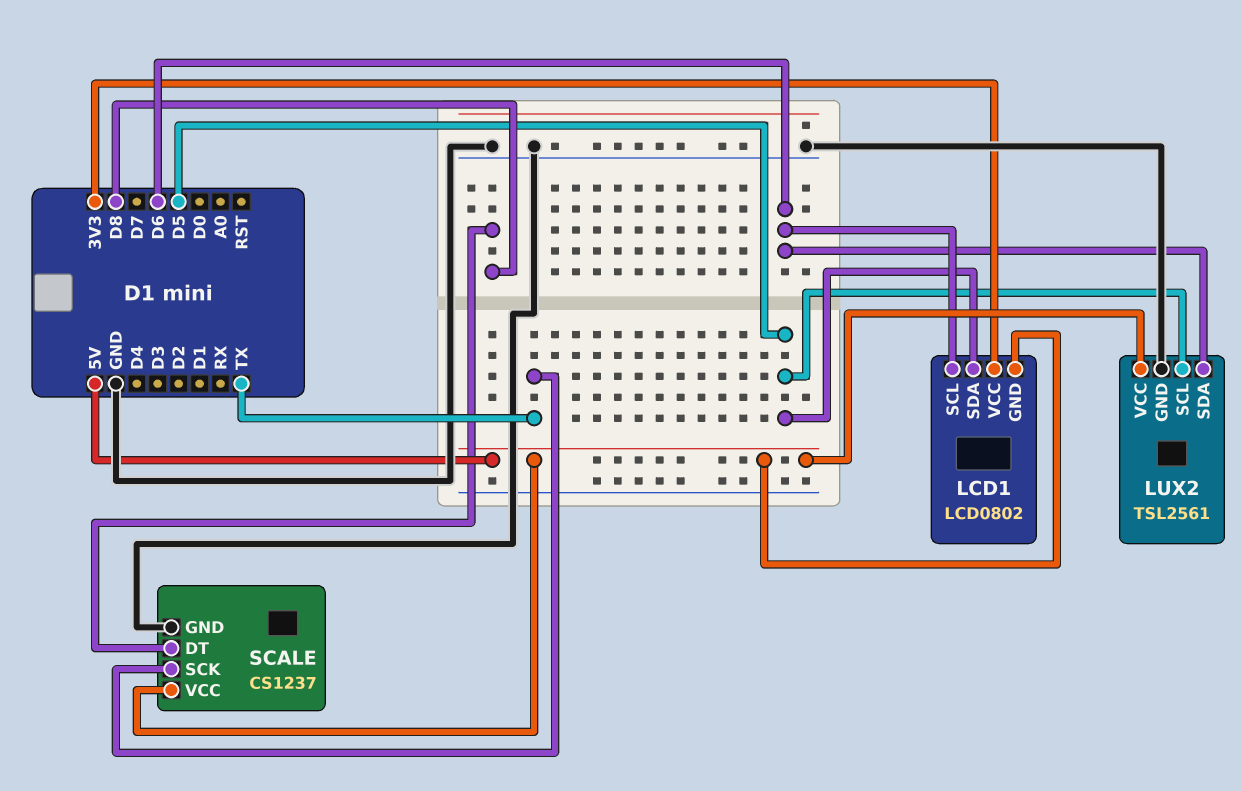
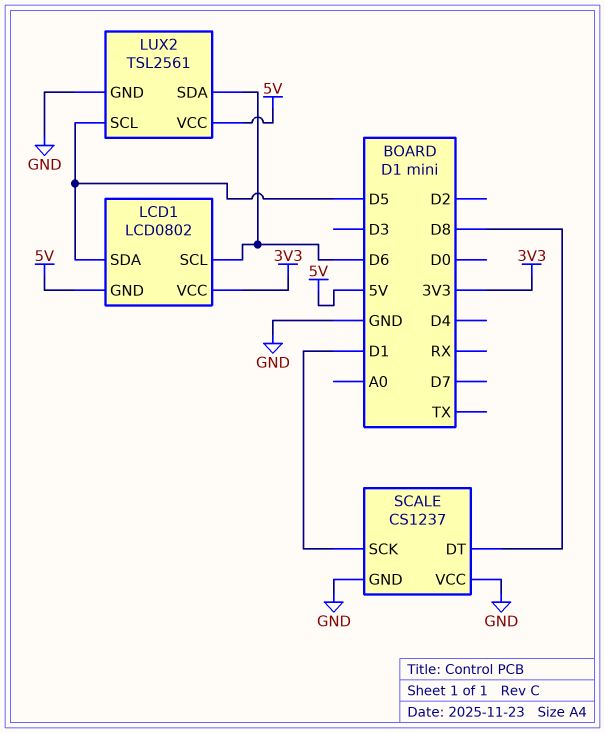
SCALE pin SCK: TX -> D1
SCALE pin VCC: 5V -> GND

